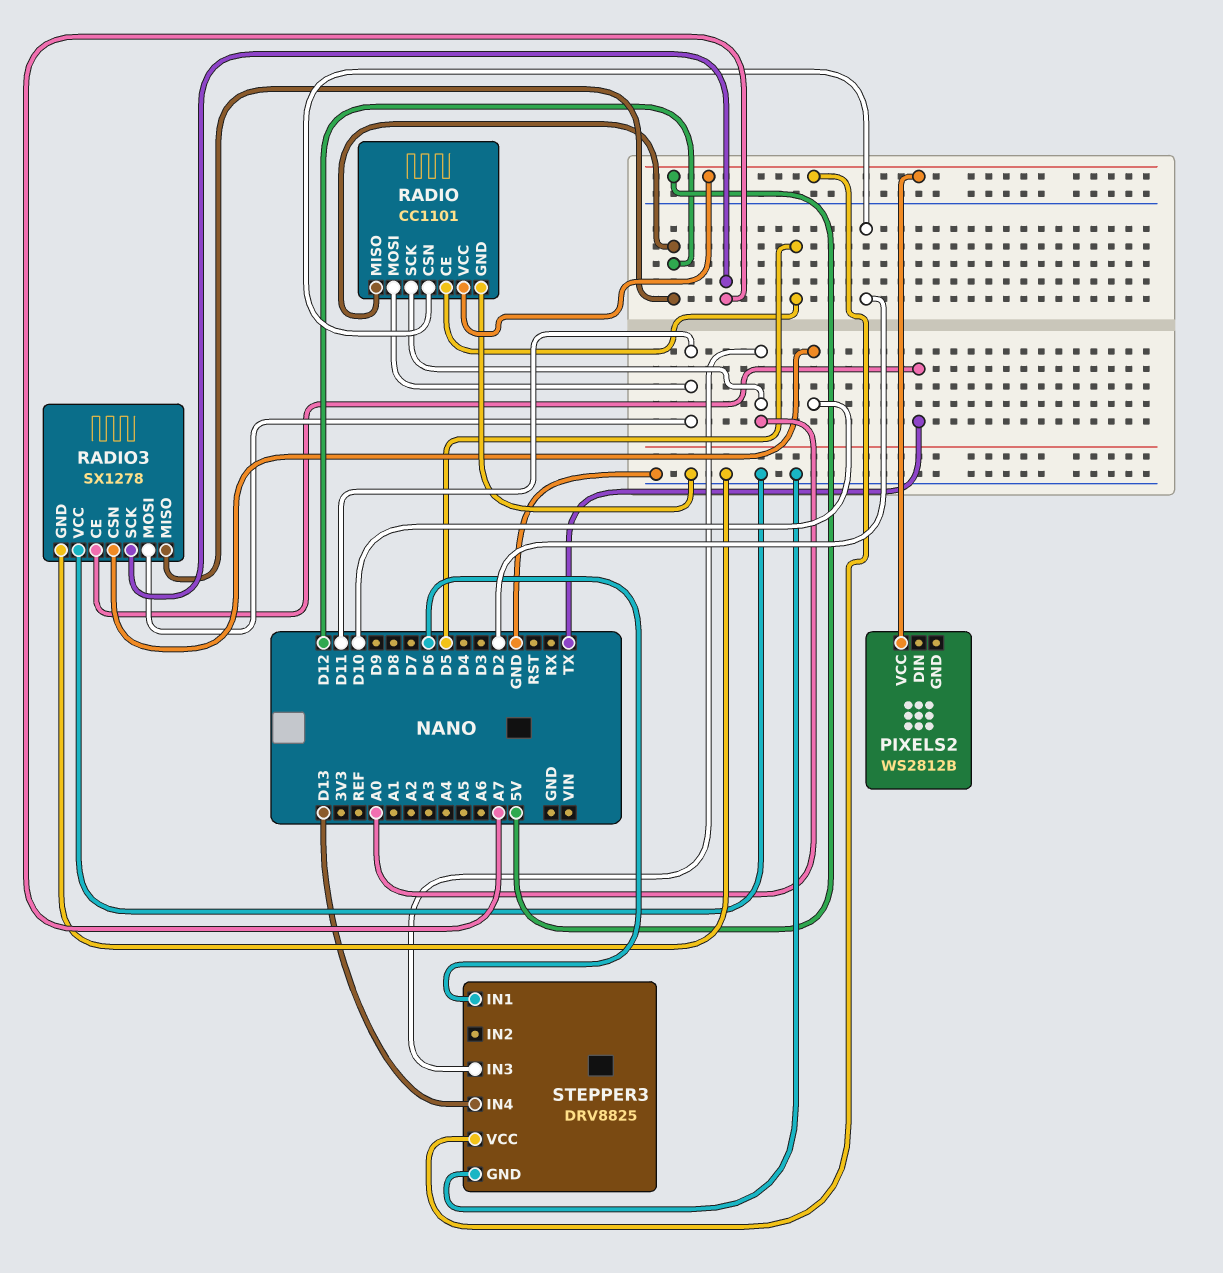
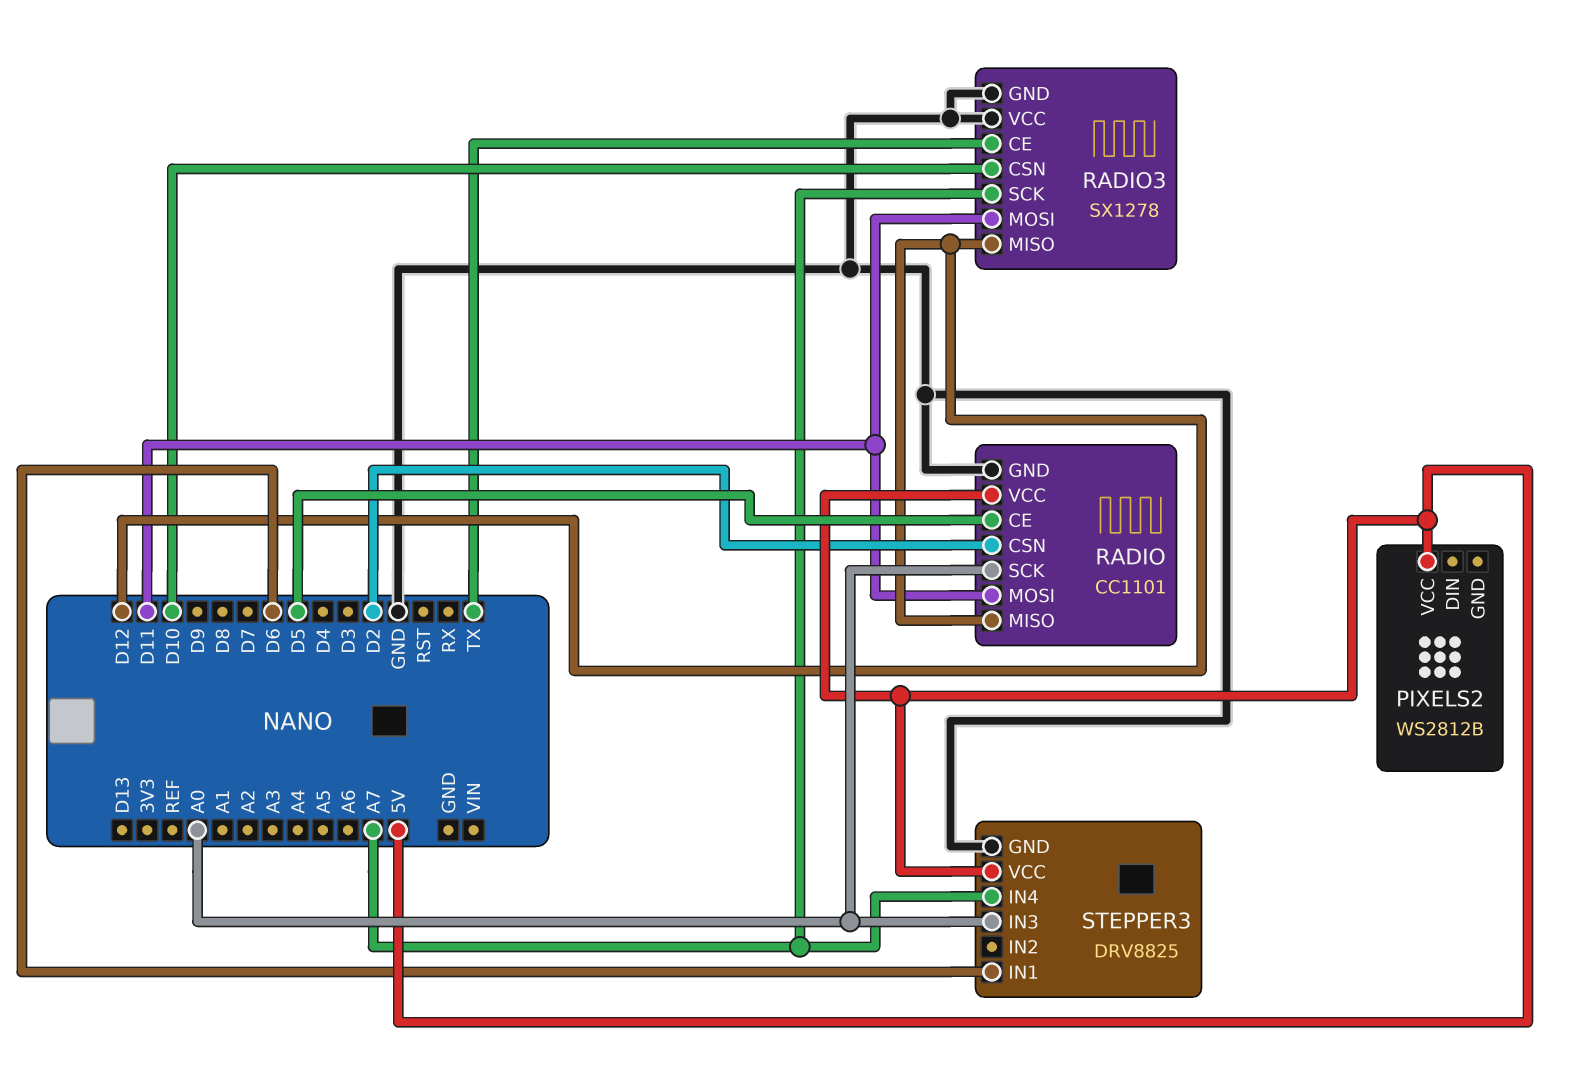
STEPPER3 pin IN4: D13 -> A7

